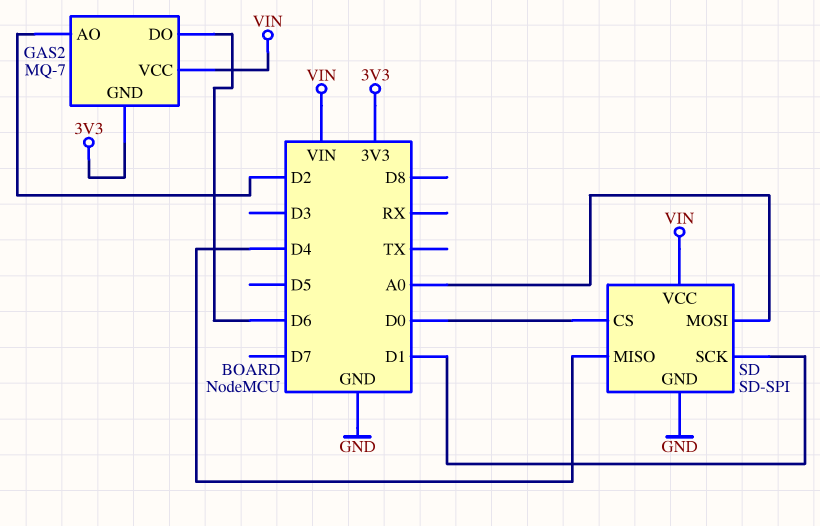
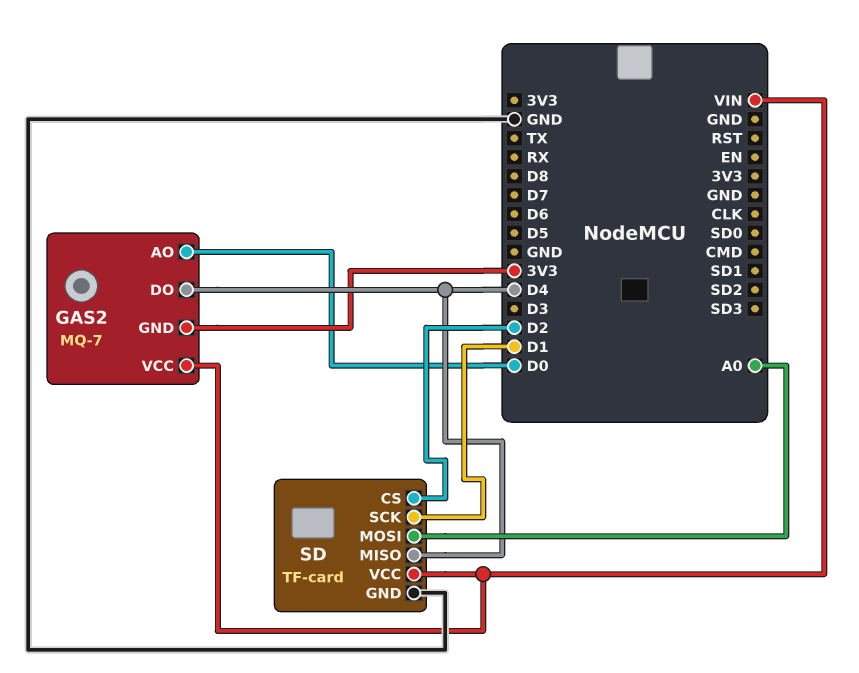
GAS2 pin AO: D2 -> D0
GAS2 pin DO: D6 -> D4
SD: SD-SPI -> TF-card
SD pin CS: D0 -> D2

